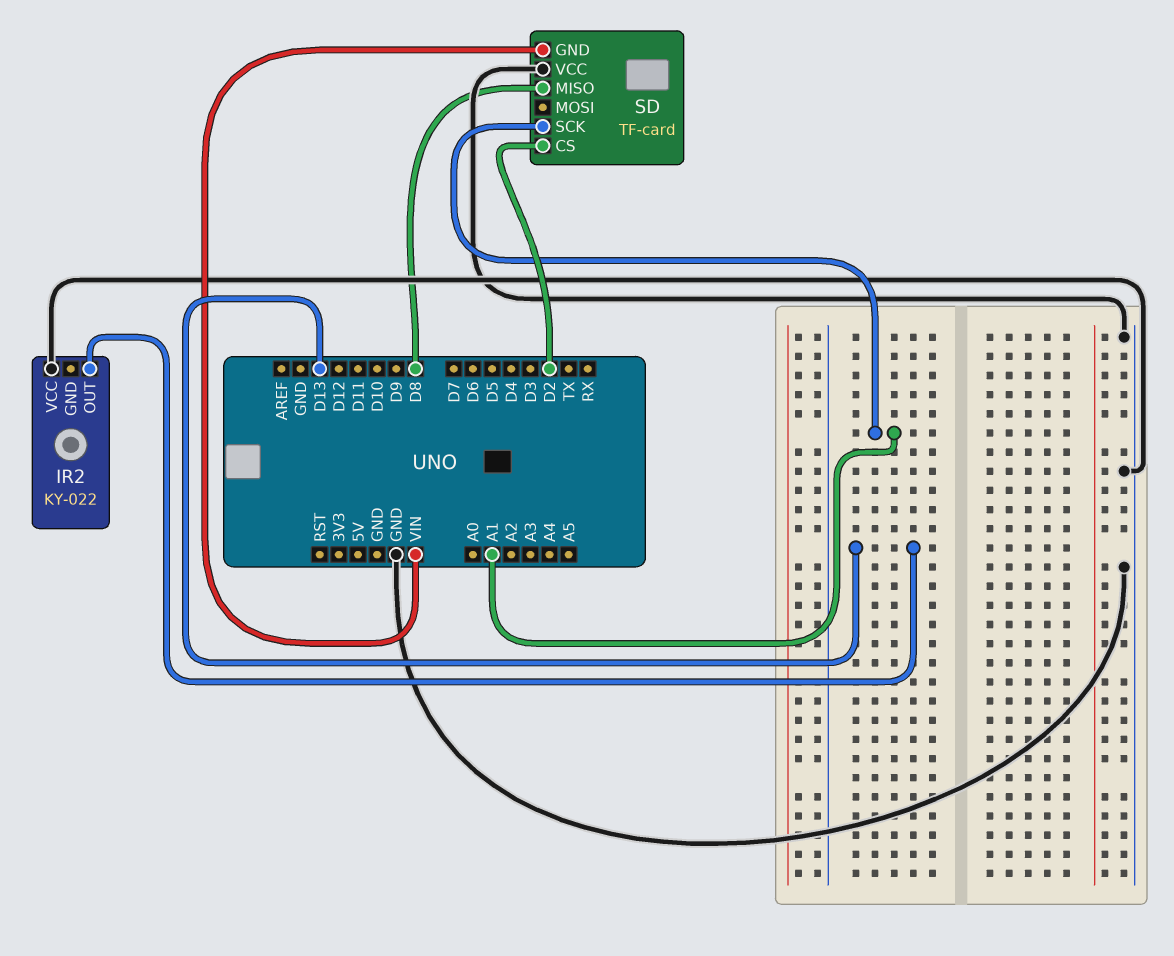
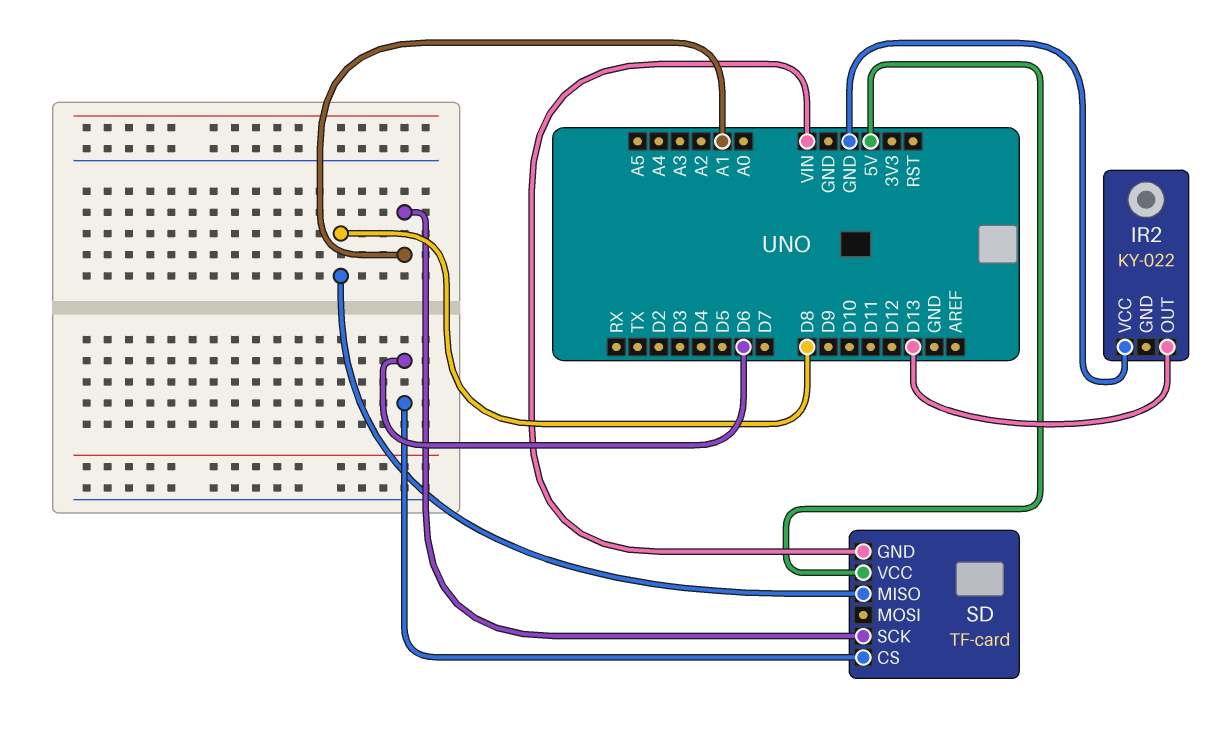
SD pin CS: D2 -> D6
SD pin VCC: GND -> 5V

